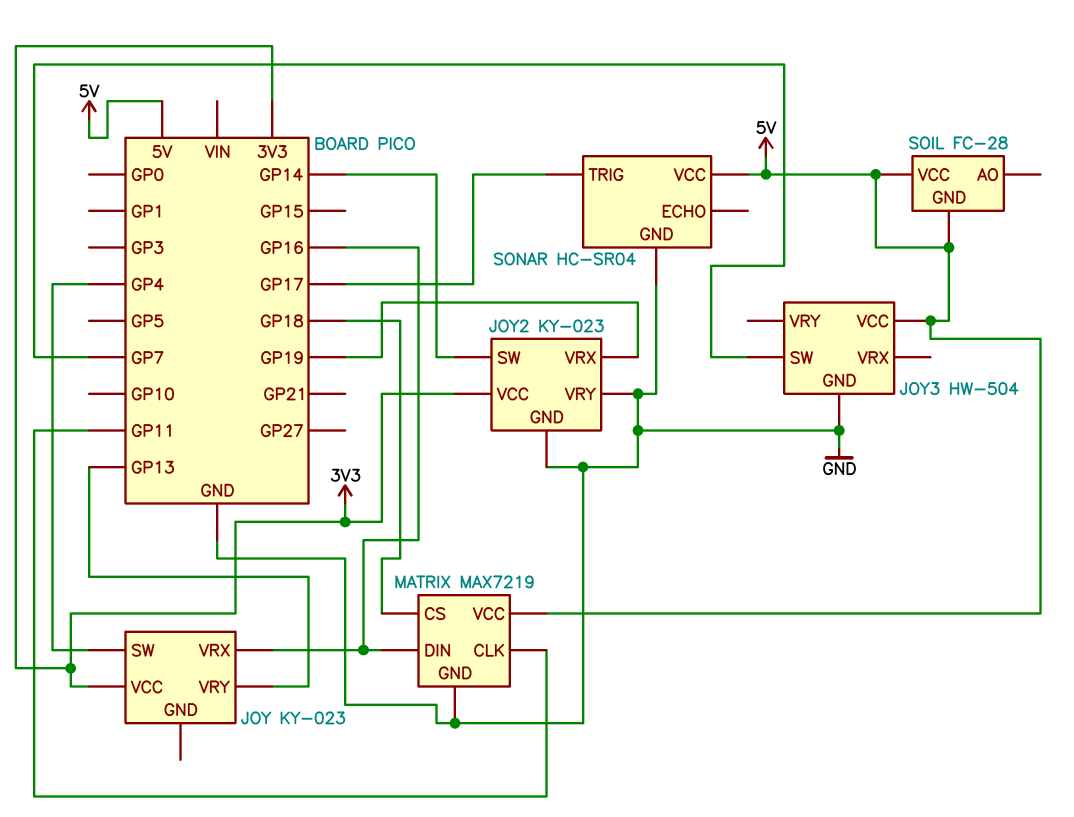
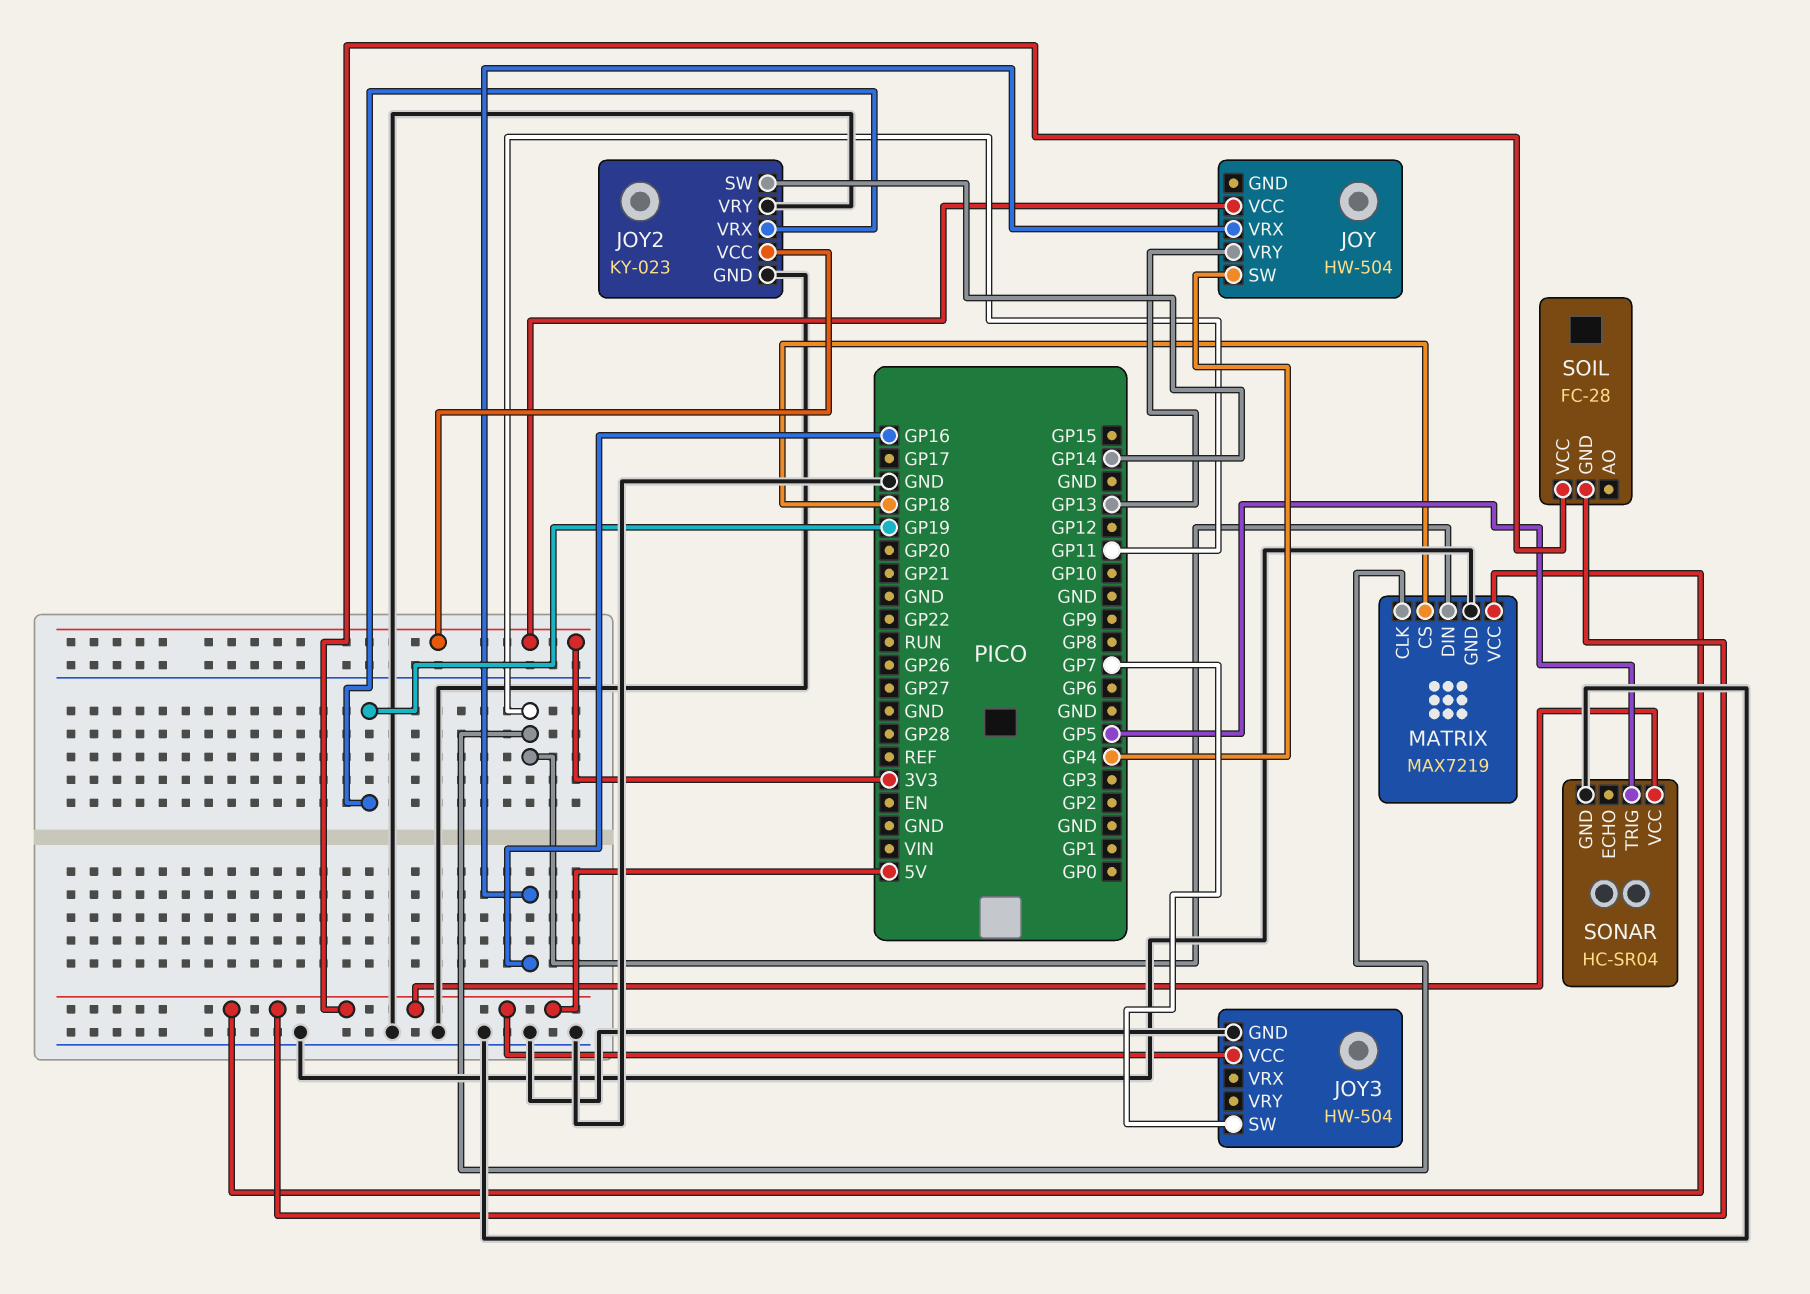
JOY: KY-023 -> HW-504
MATRIX pin DIN: GP16 -> GP11
SONAR pin TRIG: GP17 -> GP5

